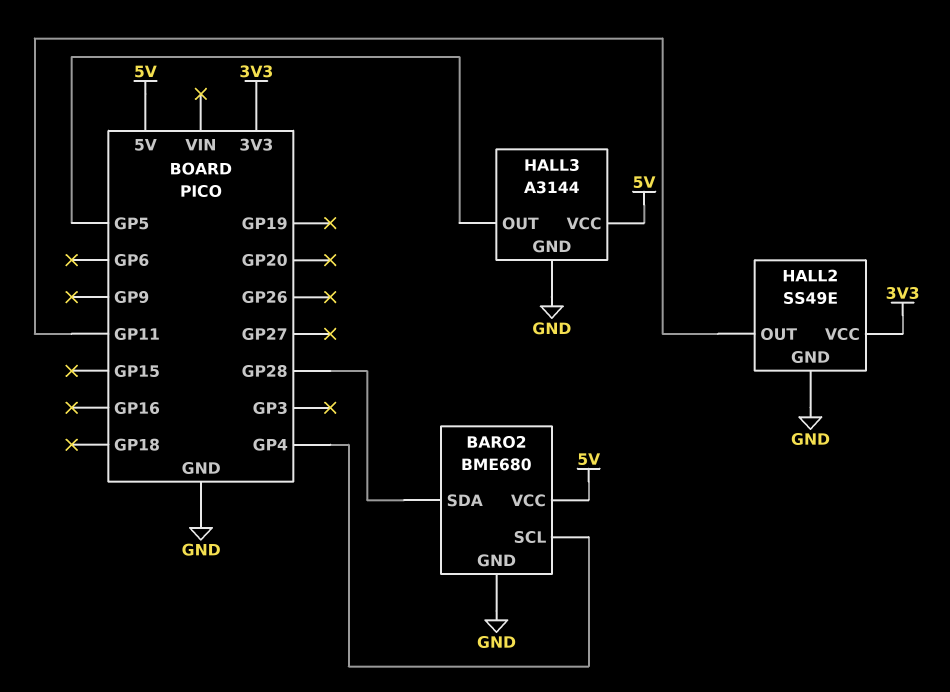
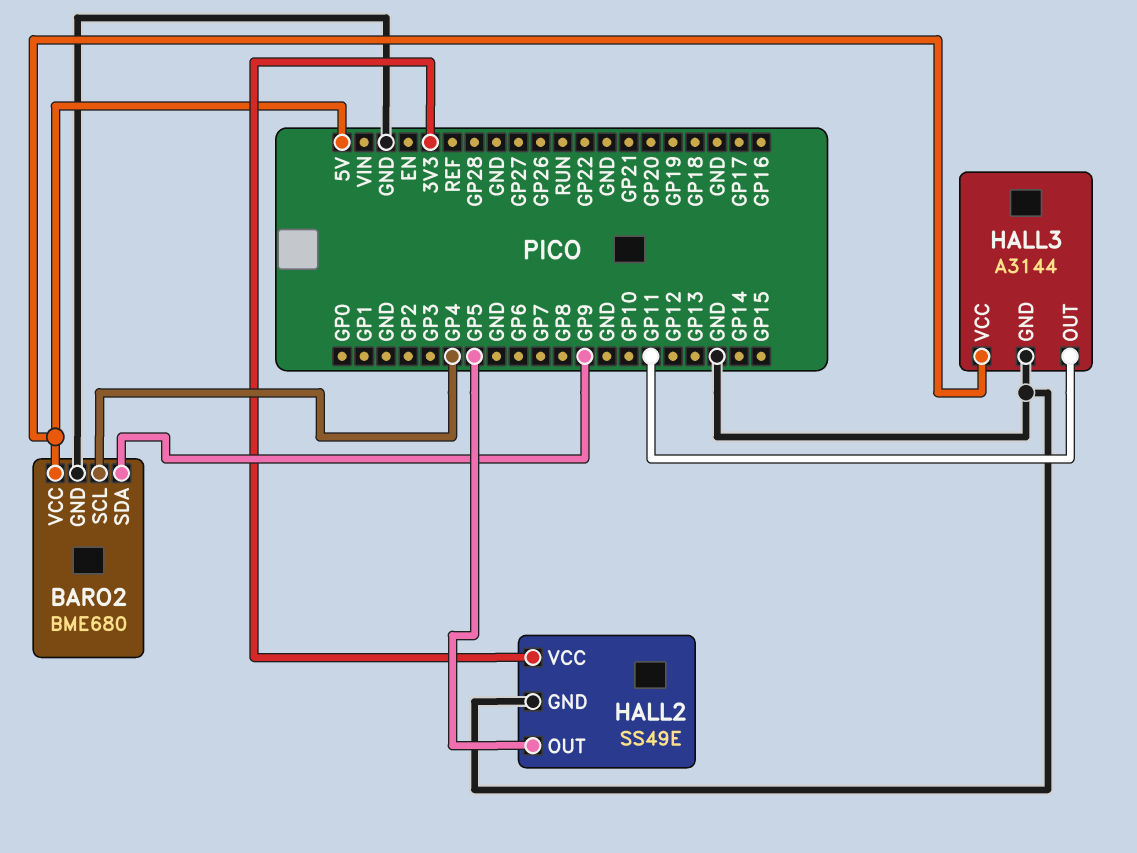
BARO2 pin SDA: GP28 -> GP9
HALL2 pin OUT: GP11 -> GP5
HALL3 pin OUT: GP5 -> GP11

